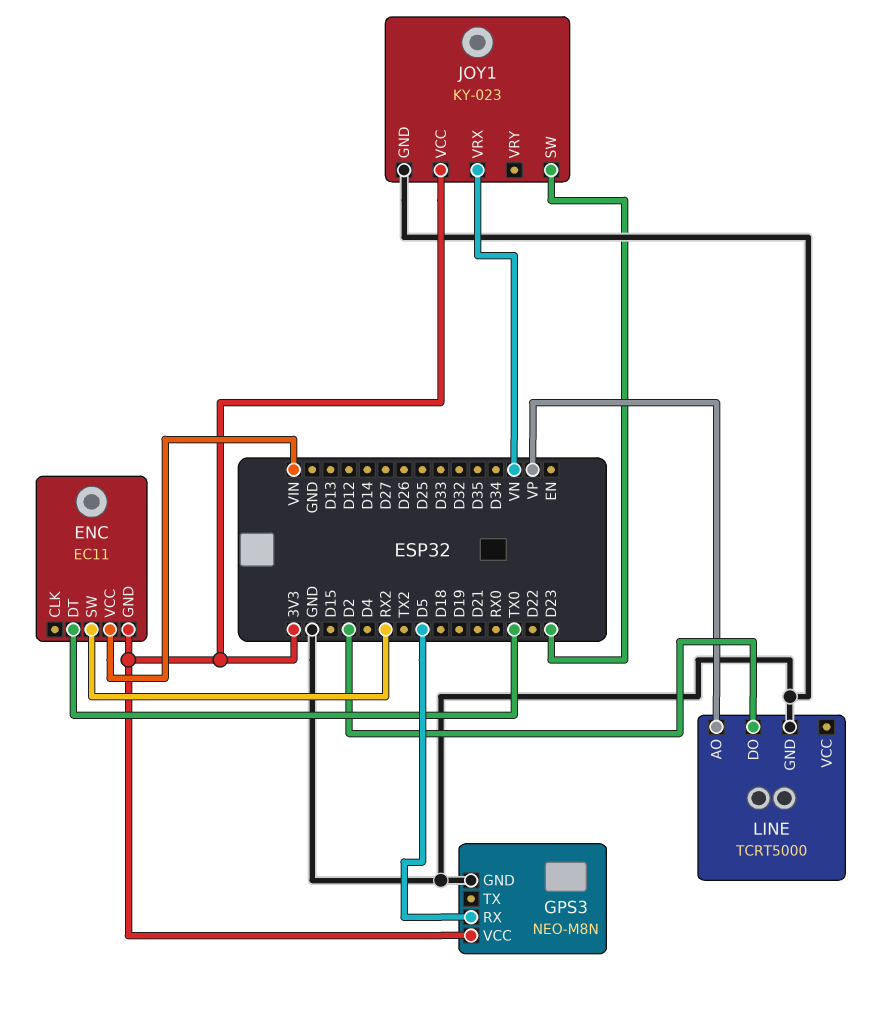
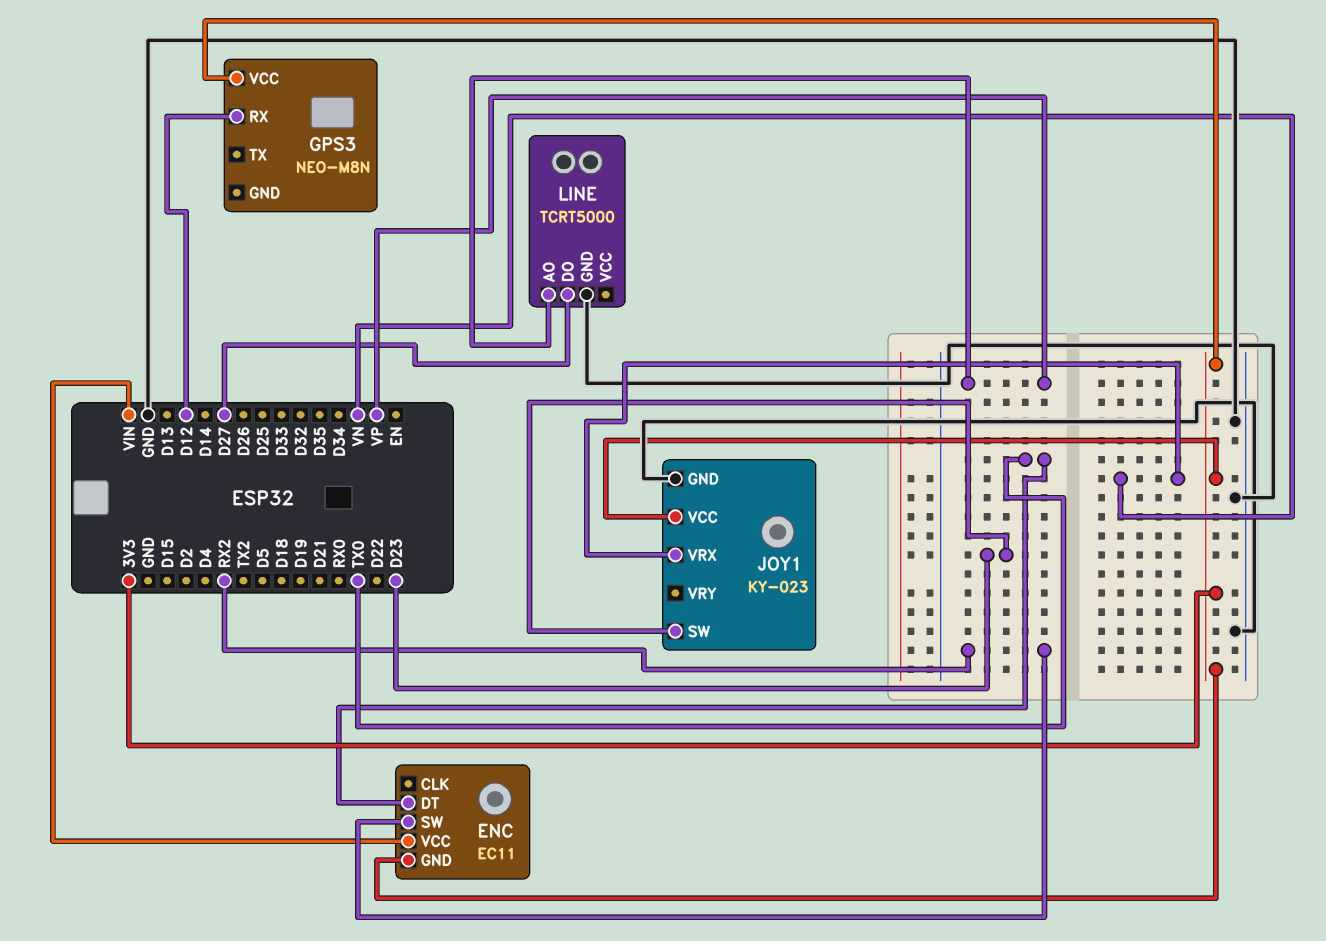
GPS3 pin GND: GND -> none
GPS3 pin RX: D5 -> D12
LINE pin DO: D2 -> D27

